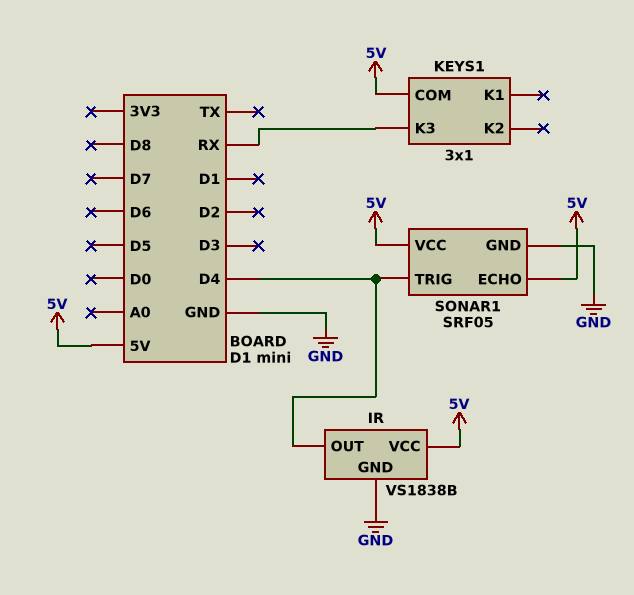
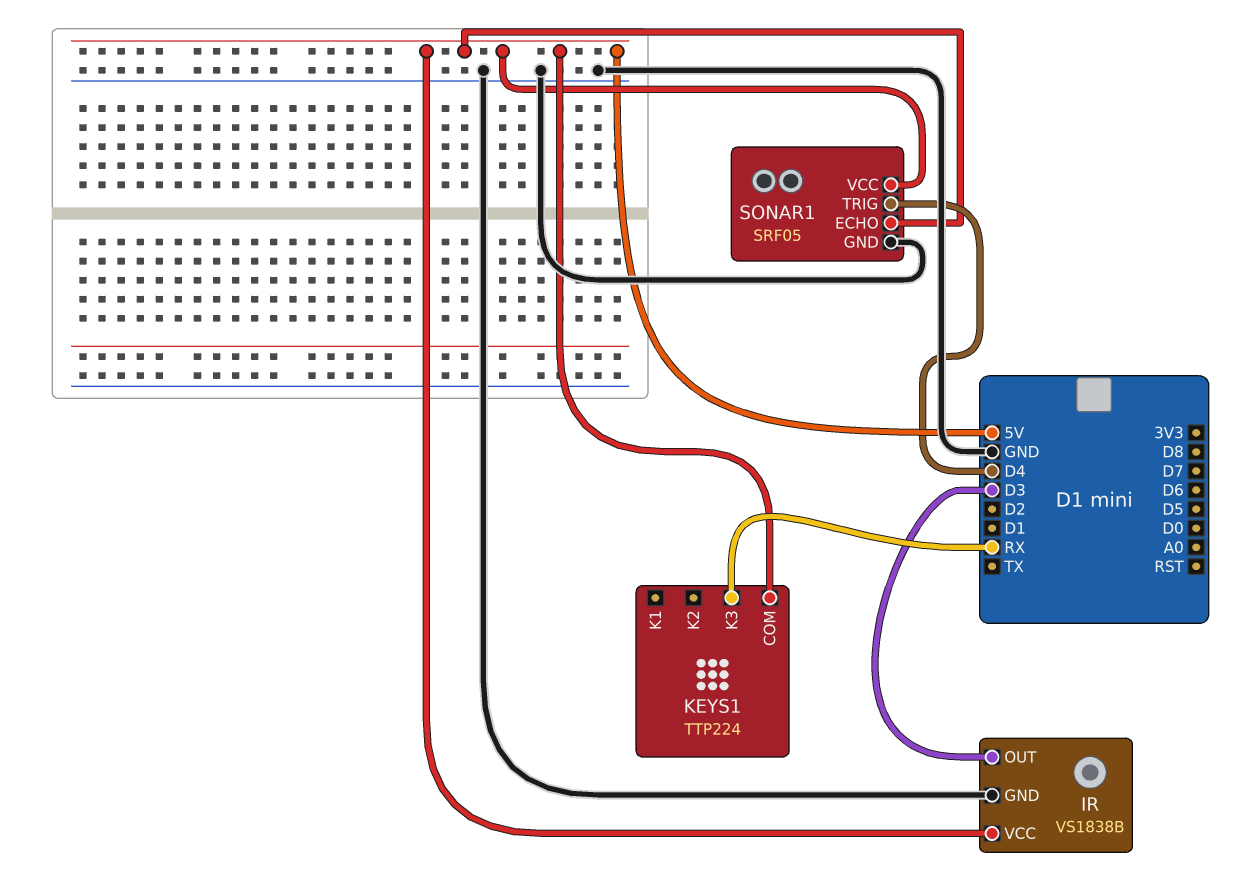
IR pin OUT: D4 -> D3
KEYS1: 3x1 -> TTP224

